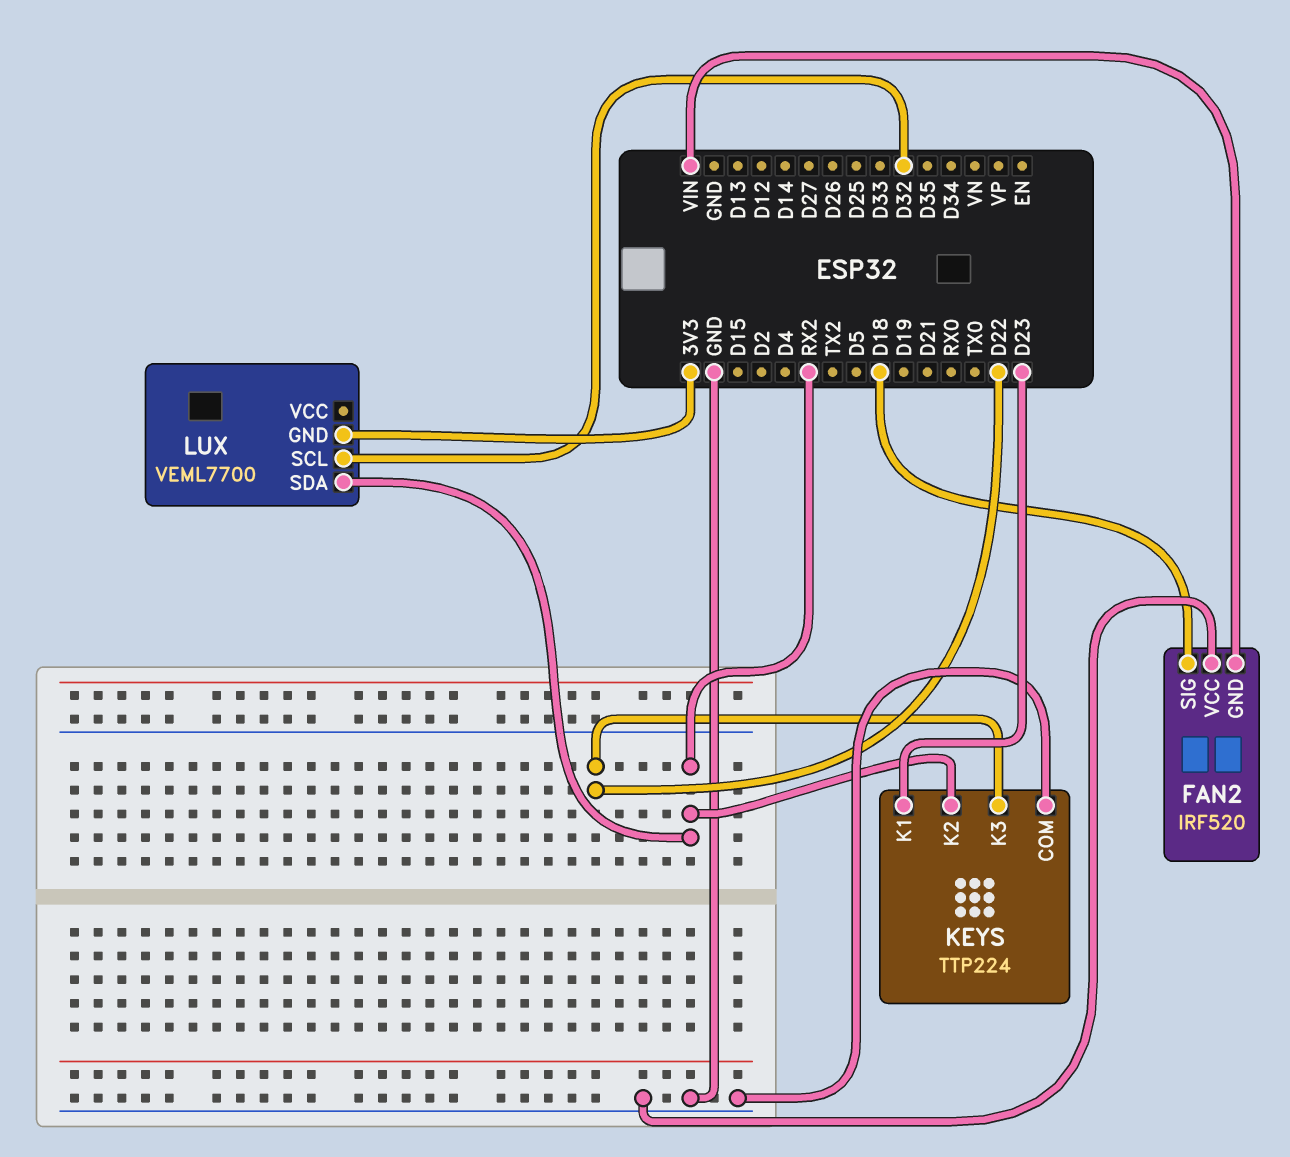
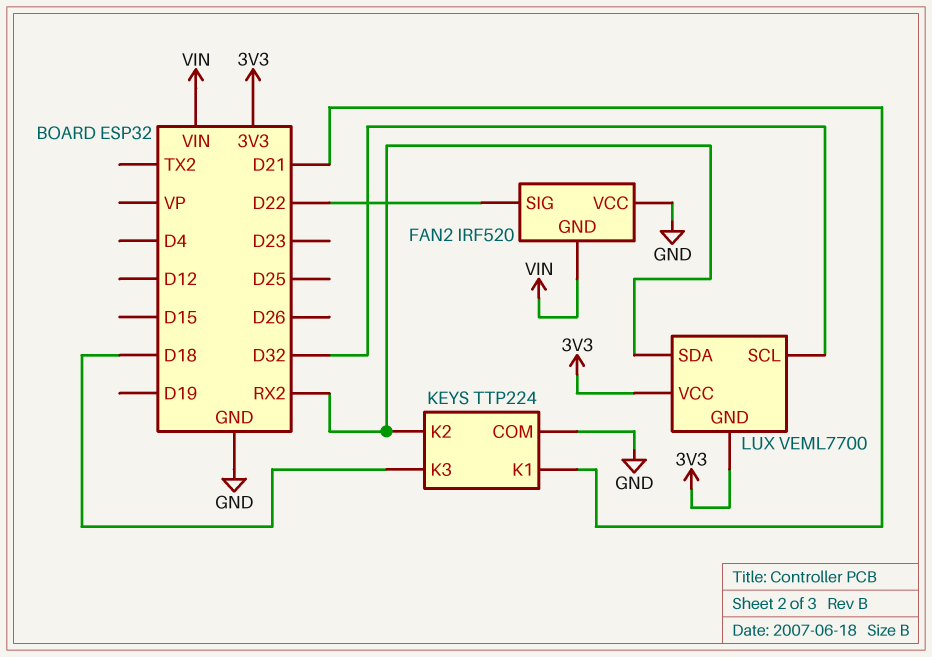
FAN2 pin SIG: D18 -> D22
KEYS pin K1: D23 -> D21
KEYS pin K3: D22 -> D18
LUX pin VCC: none -> 3V3

